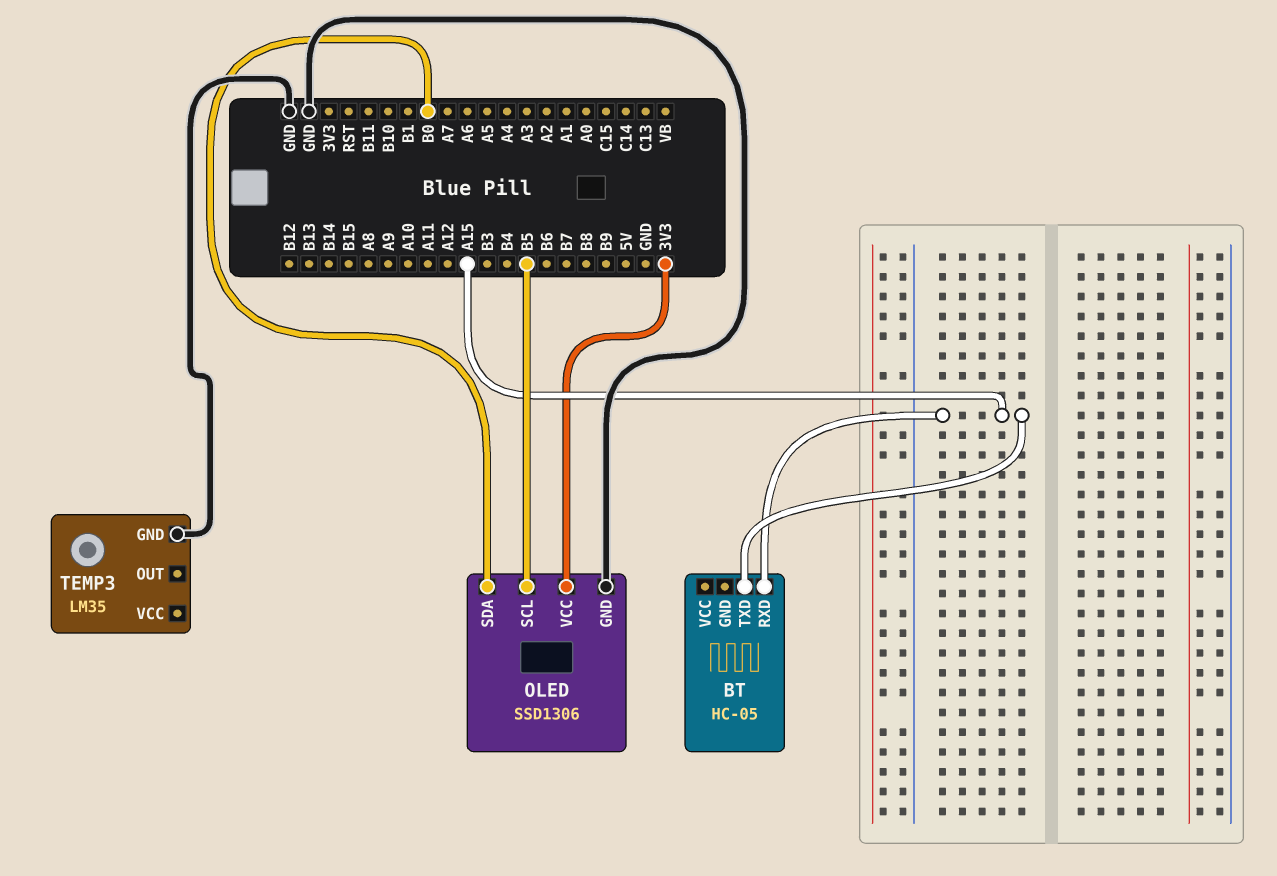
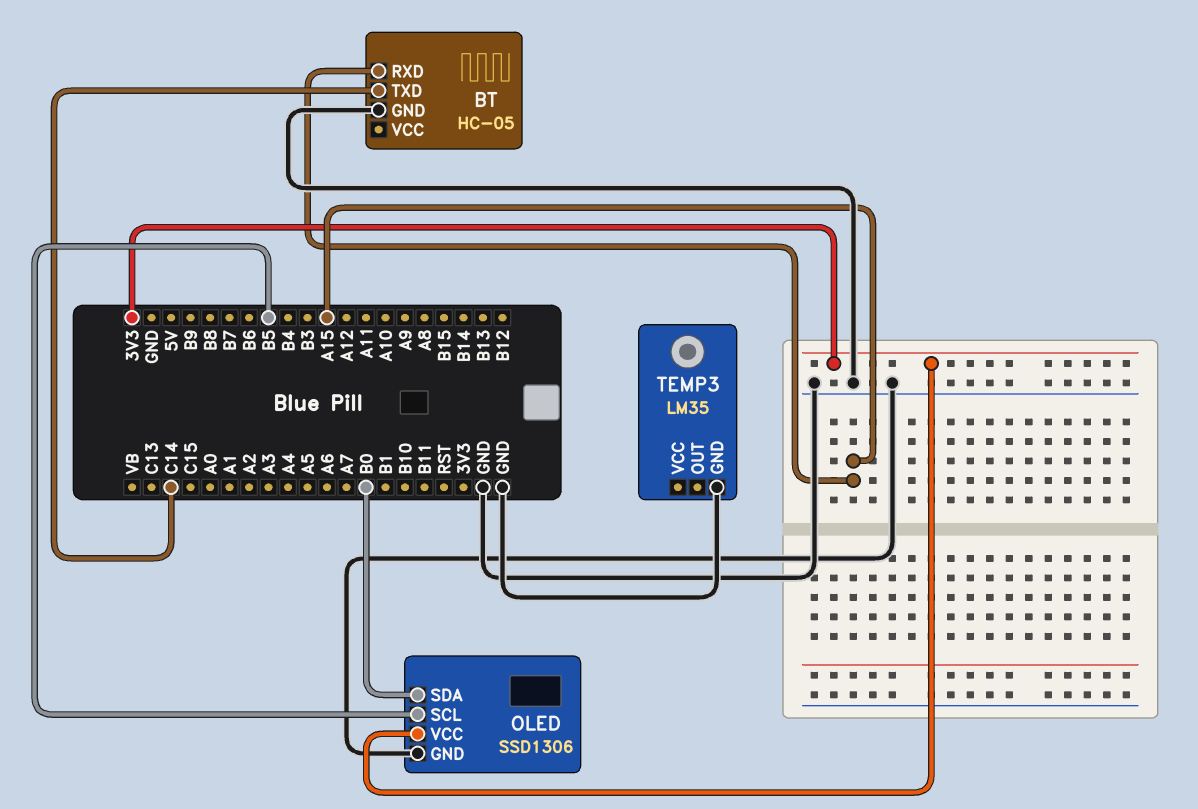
BT pin GND: none -> GND
BT pin TXD: A15 -> C14

